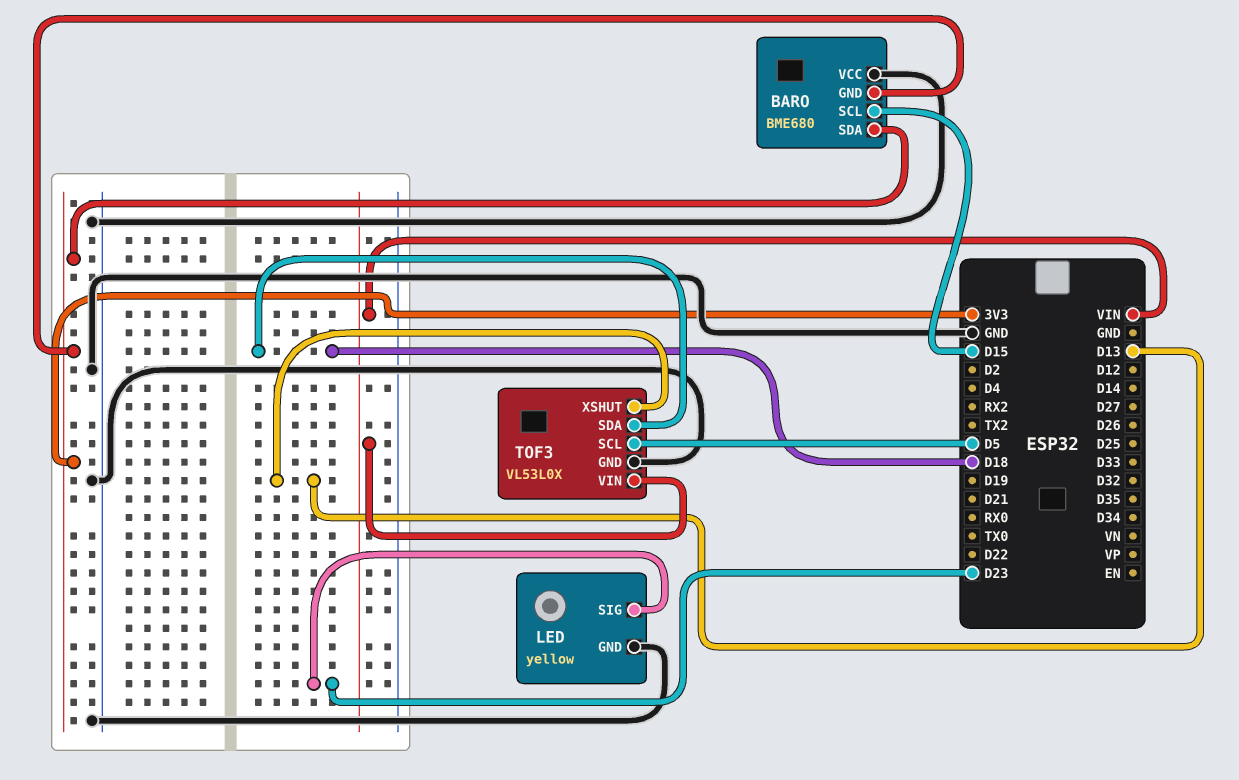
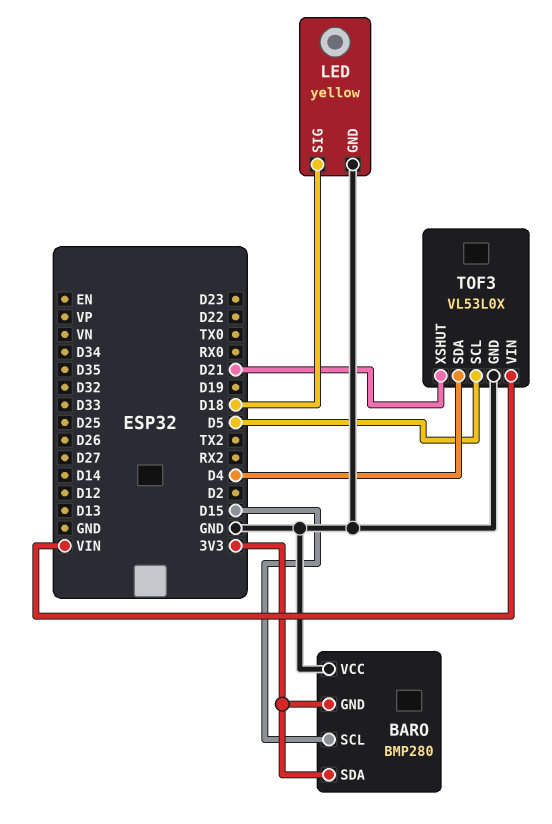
BARO: BME680 -> BMP280
LED pin SIG: D23 -> D18
TOF3 pin SDA: D18 -> D4
TOF3 pin XSHUT: D13 -> D21

